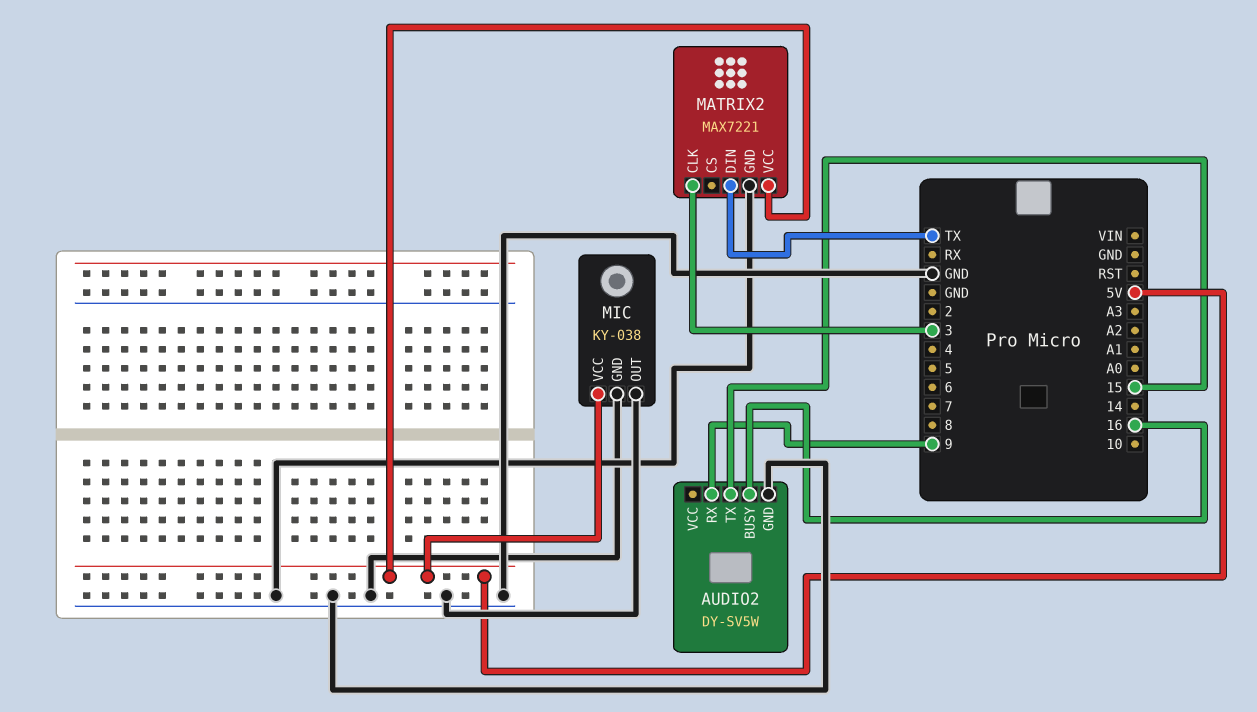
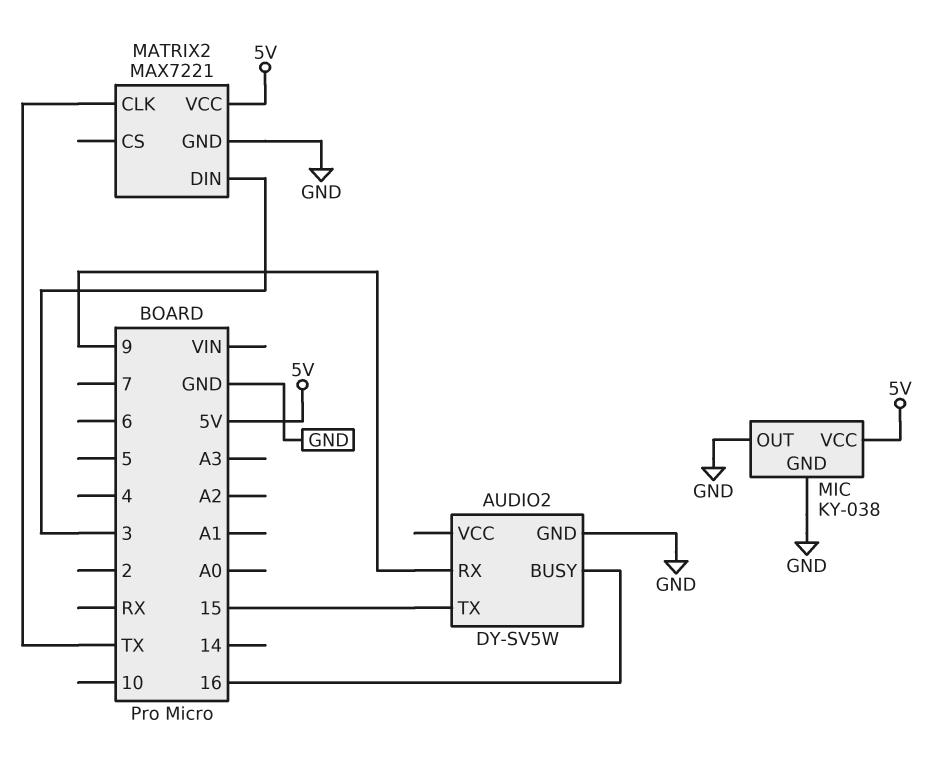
MATRIX2 pin CLK: 3 -> TX
MATRIX2 pin DIN: TX -> 3

